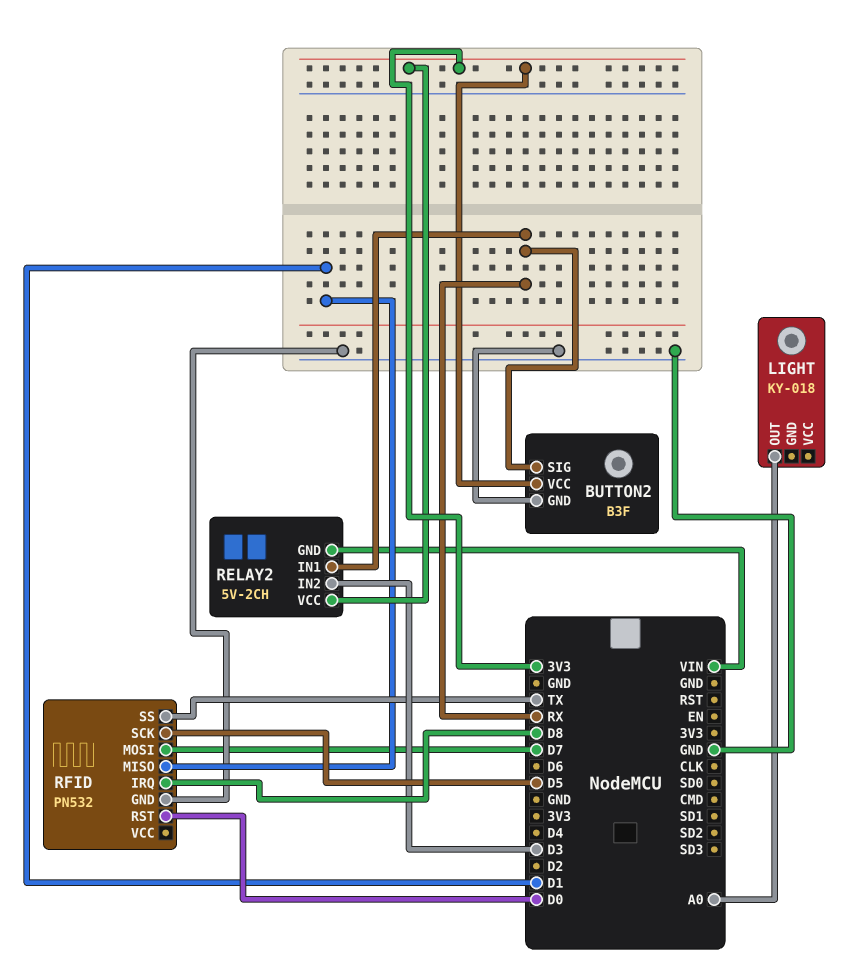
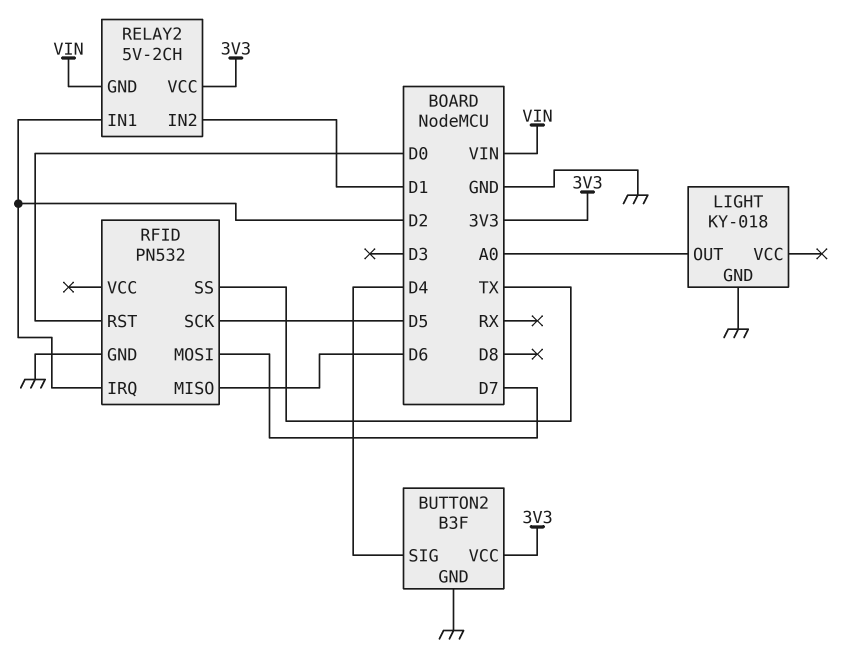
BUTTON2 pin SIG: RX -> D4
LIGHT pin GND: none -> GND
RELAY2 pin IN1: RX -> D2
RELAY2 pin IN2: D3 -> D1
RFID pin IRQ: D8 -> D2
RFID pin MISO: D1 -> D6

